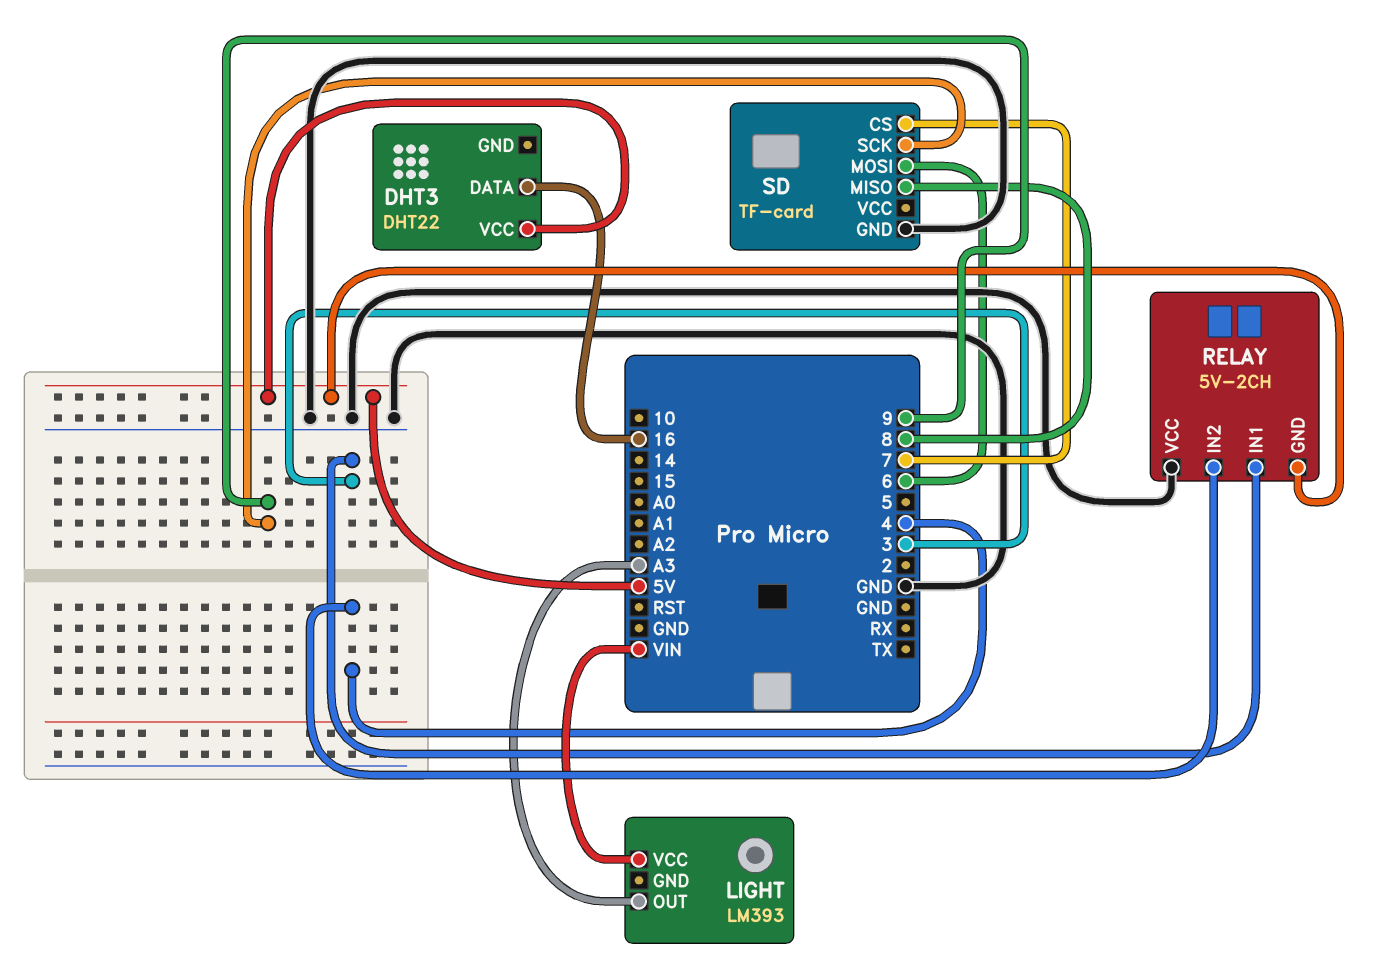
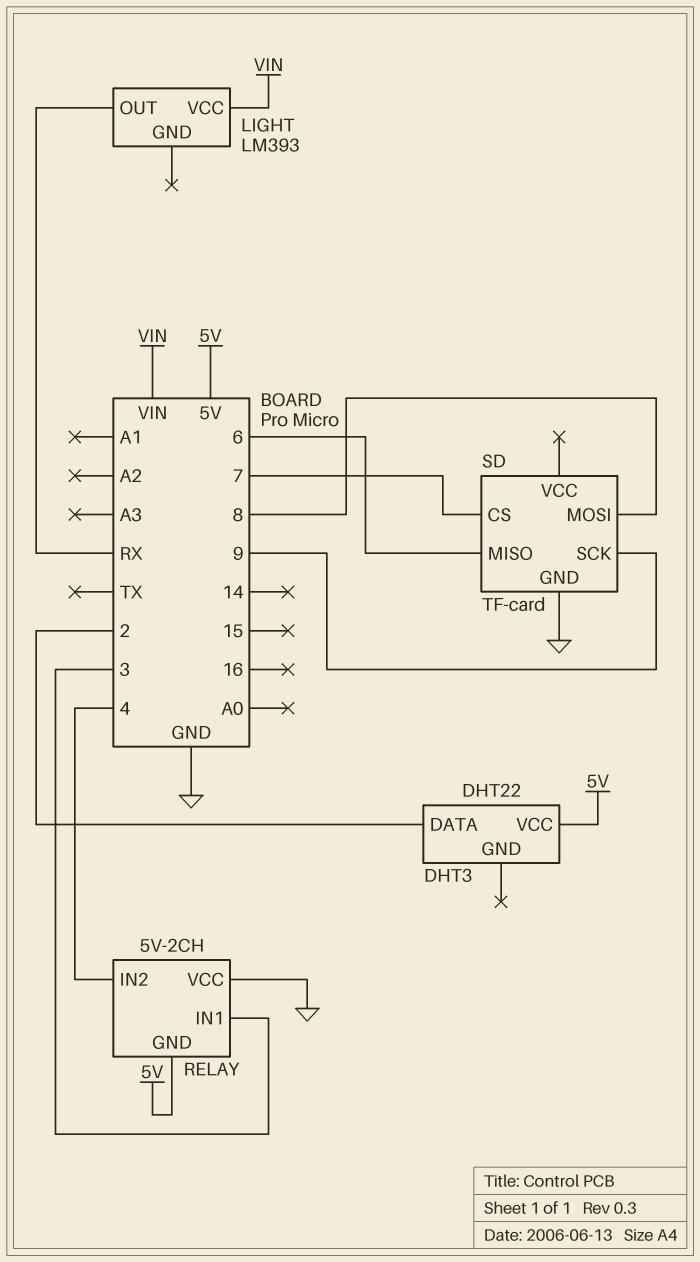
DHT3 pin DATA: 16 -> 2
LIGHT pin OUT: A3 -> RX
SD pin MISO: 8 -> 6
SD pin MOSI: 6 -> 8

